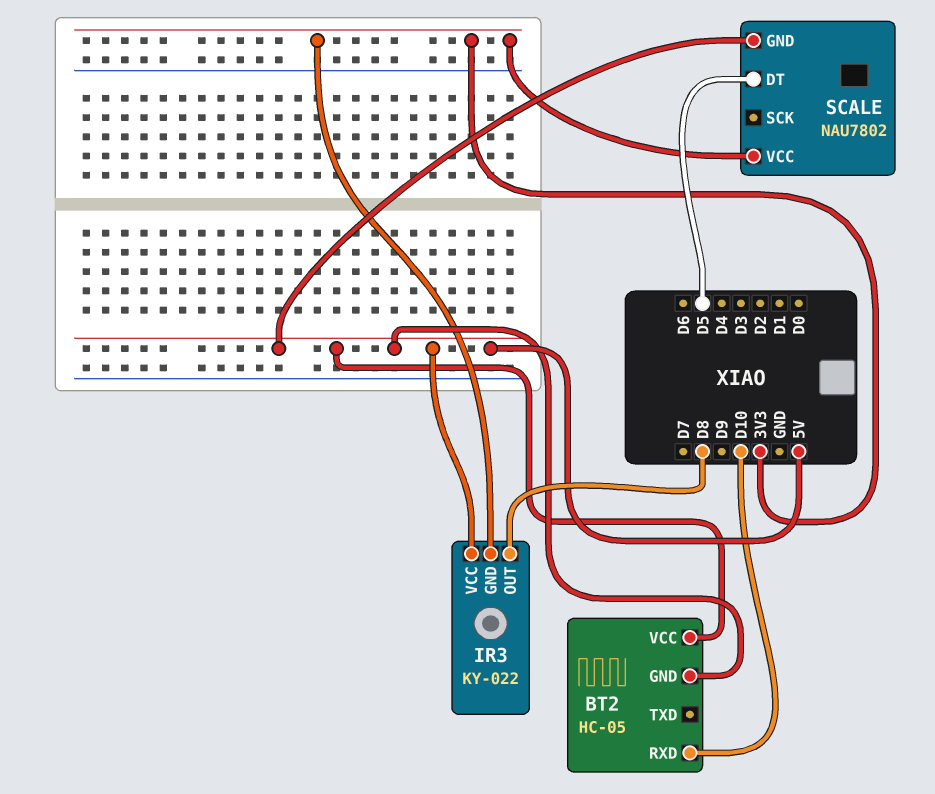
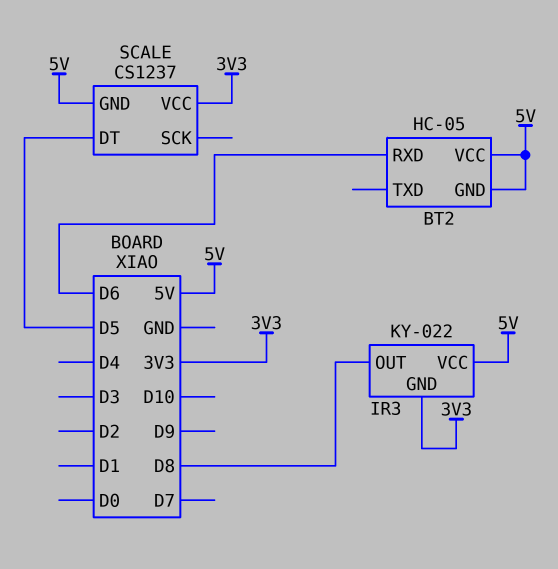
BT2 pin RXD: D10 -> D6
SCALE: NAU7802 -> CS1237

